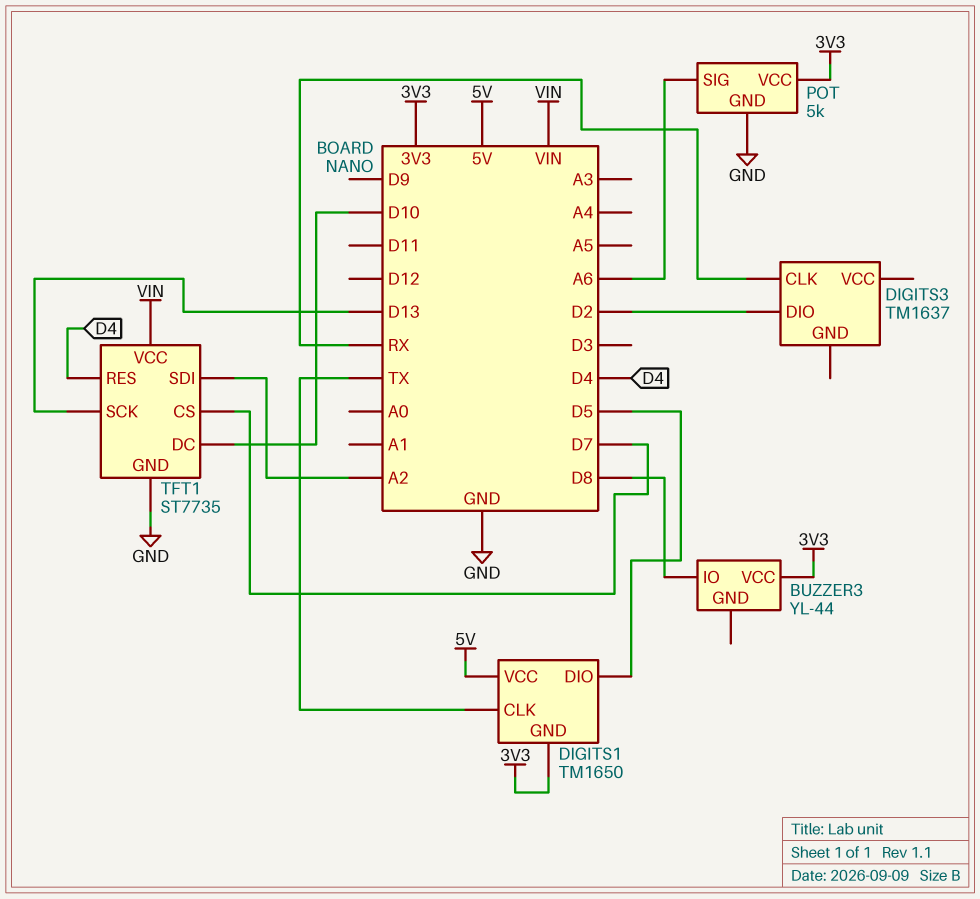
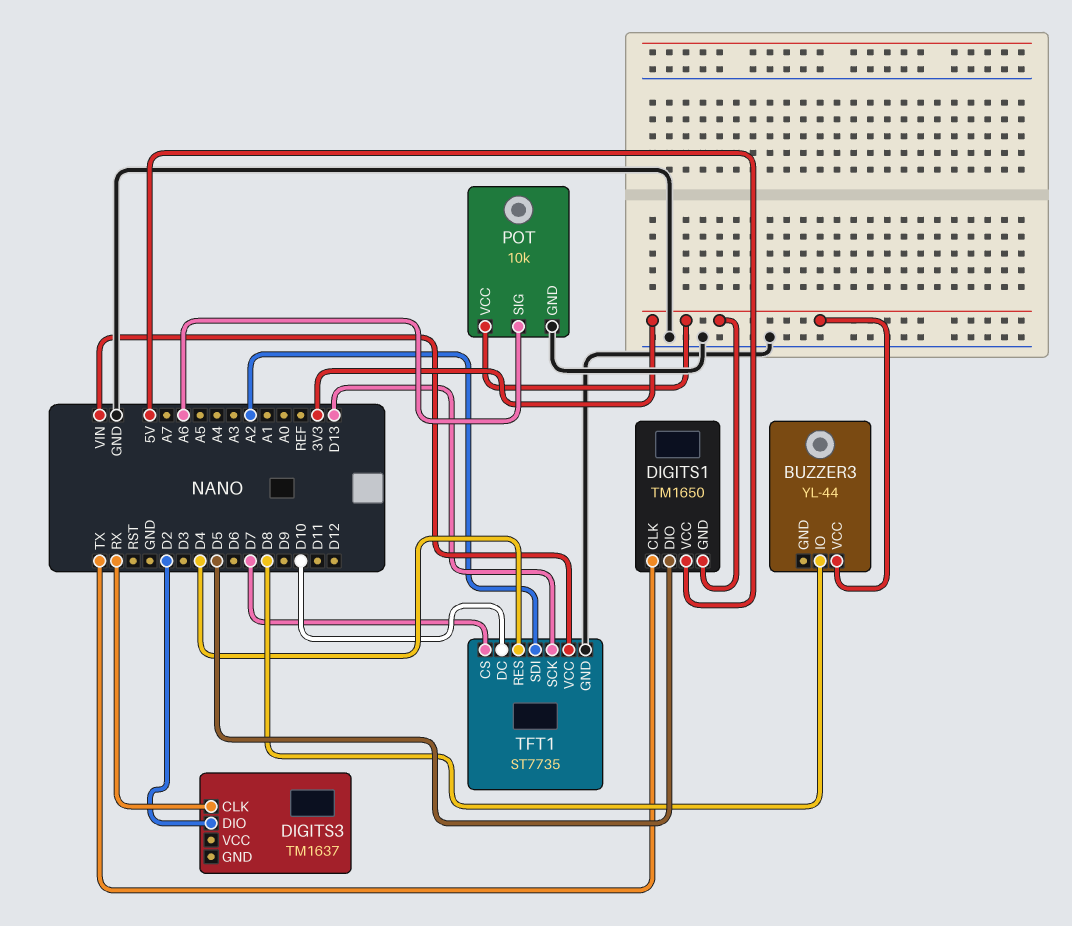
POT: 5k -> 10k

